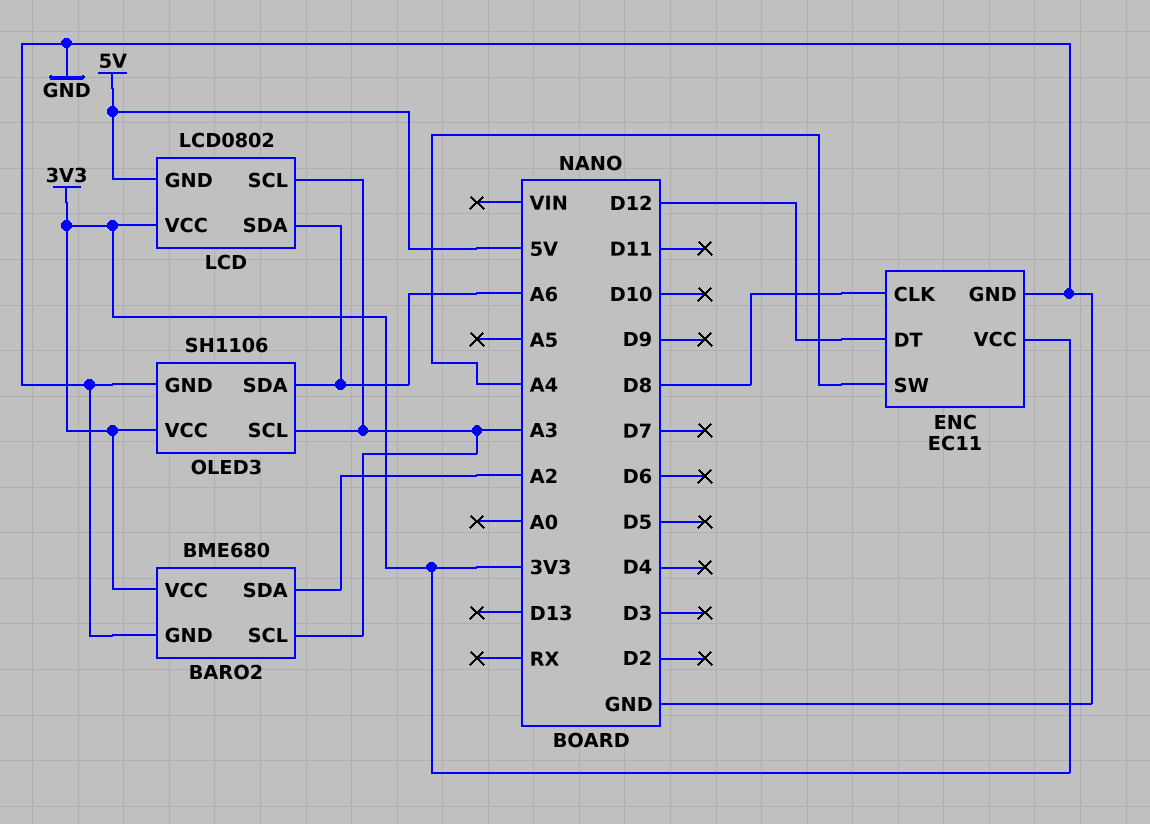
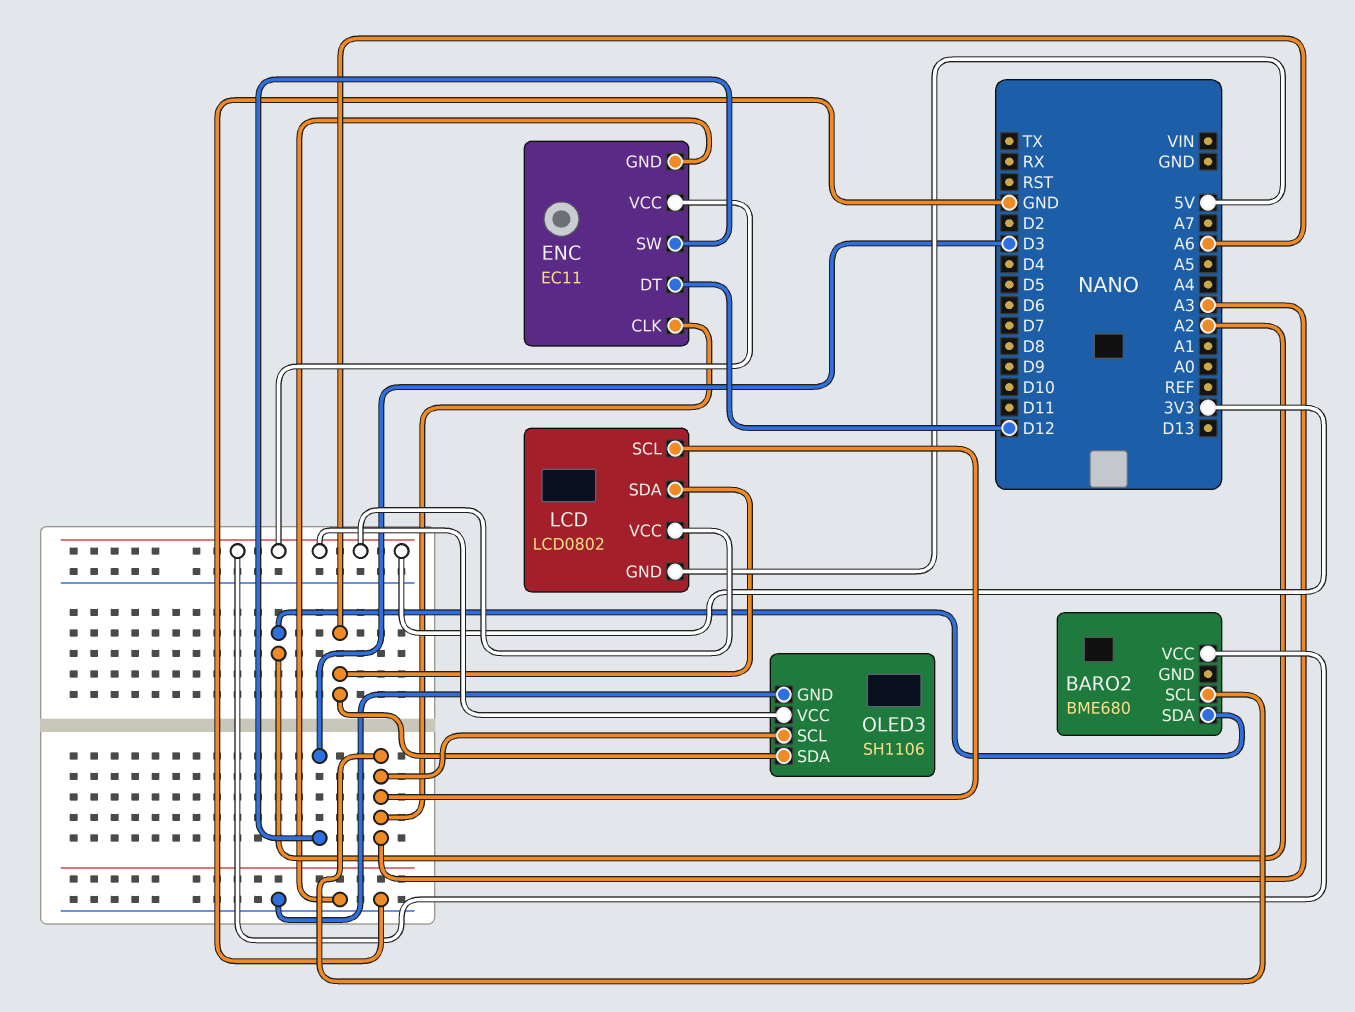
BARO2 pin GND: GND -> none
ENC pin CLK: D8 -> A3
ENC pin SW: A4 -> D3

